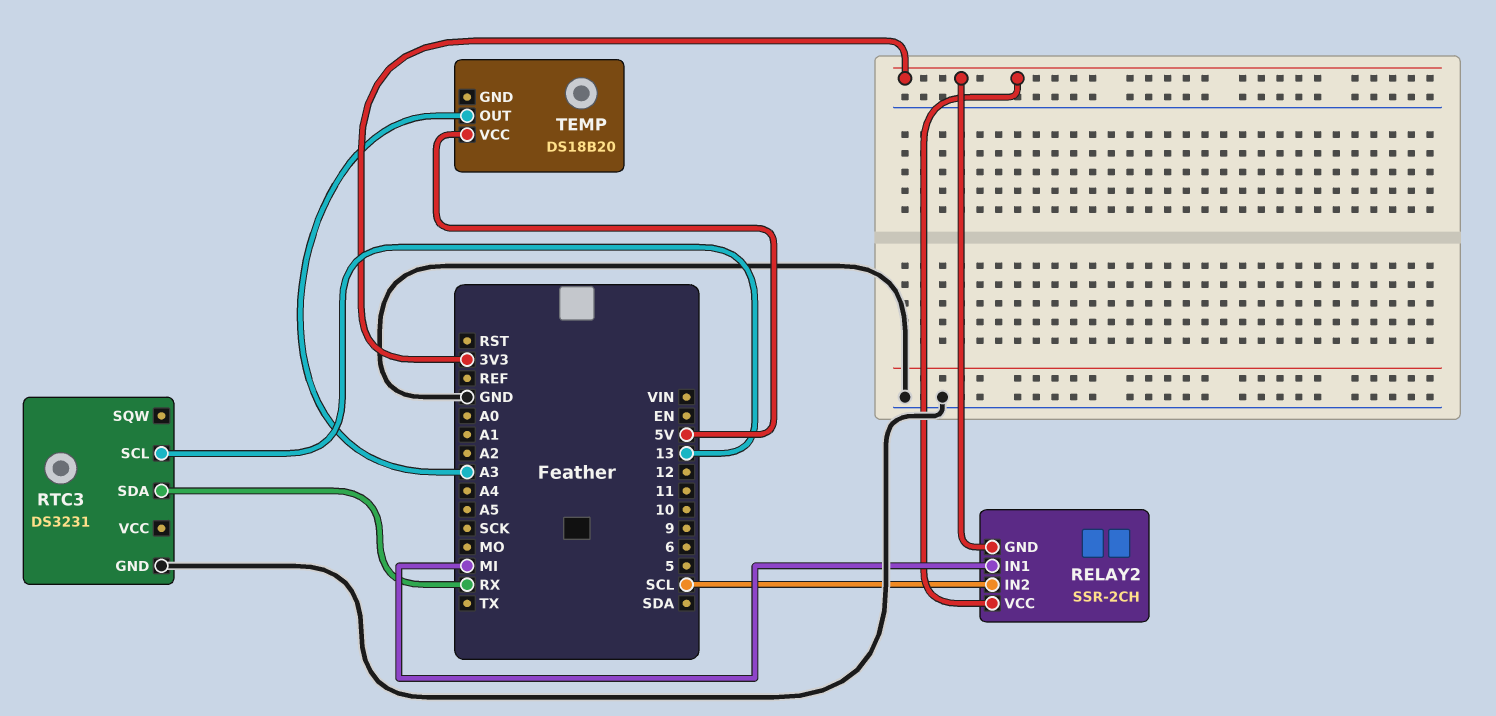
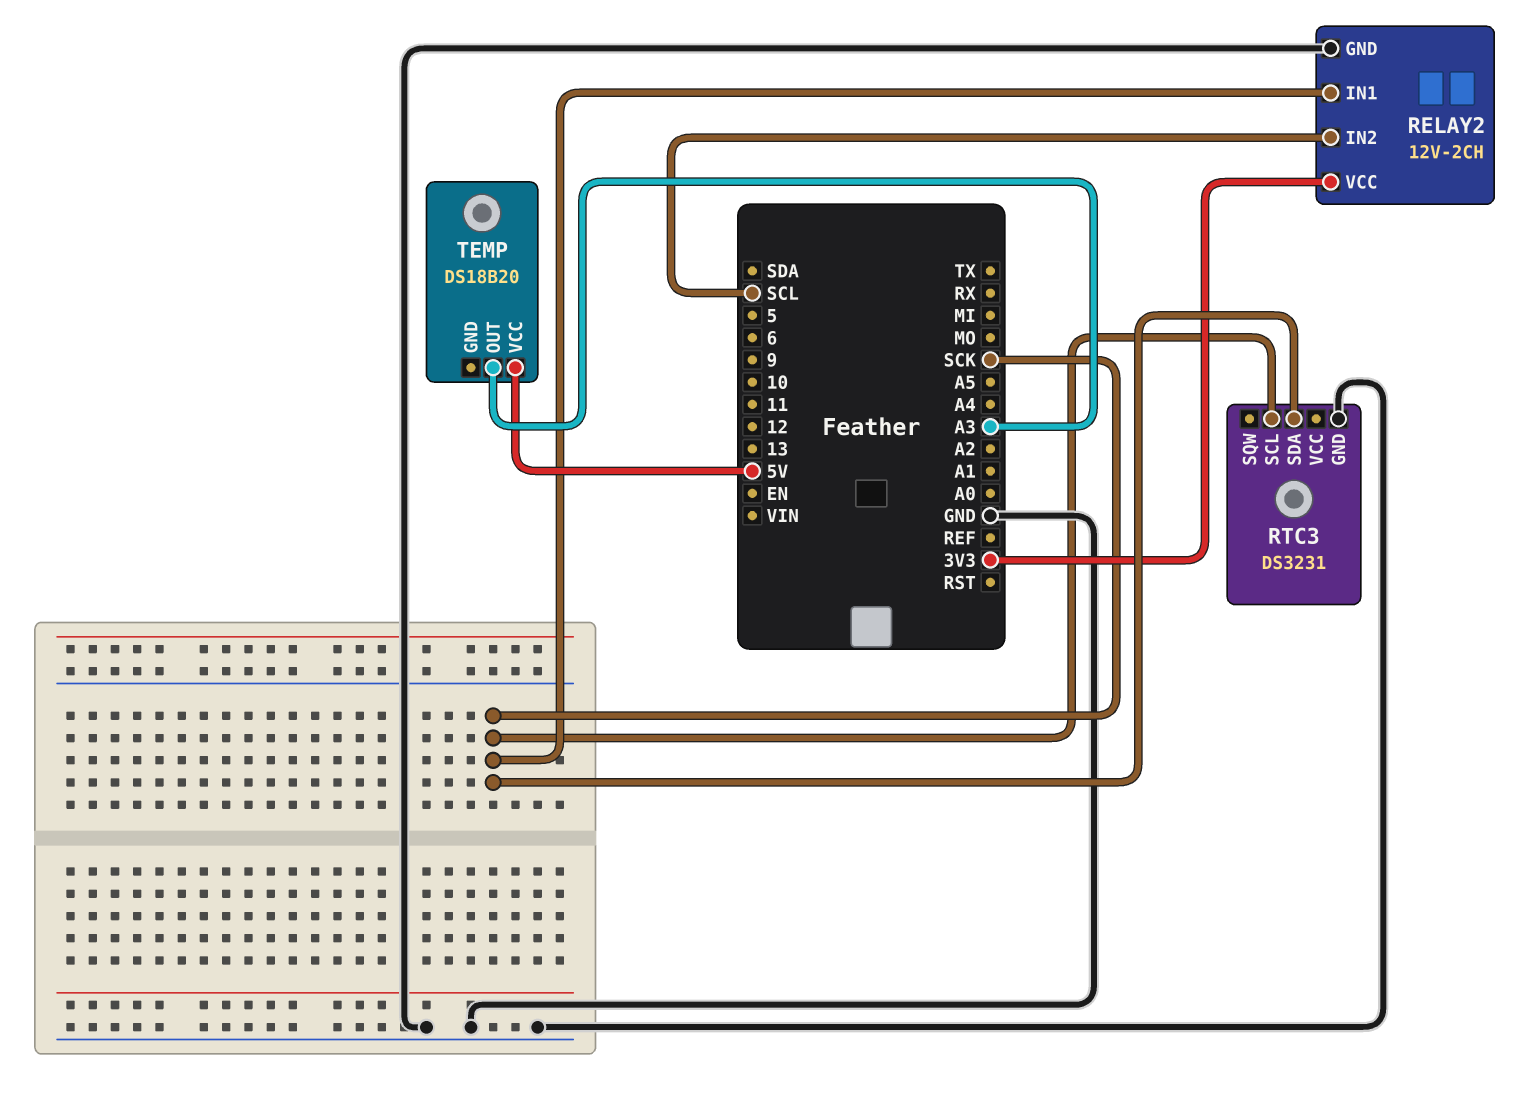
RELAY2: SSR-2CH -> 12V-2CH
RELAY2 pin GND: 3V3 -> GND
RELAY2 pin IN1: MI -> SCK
RTC3 pin SCL: 13 -> SCK
RTC3 pin SDA: RX -> SCK

